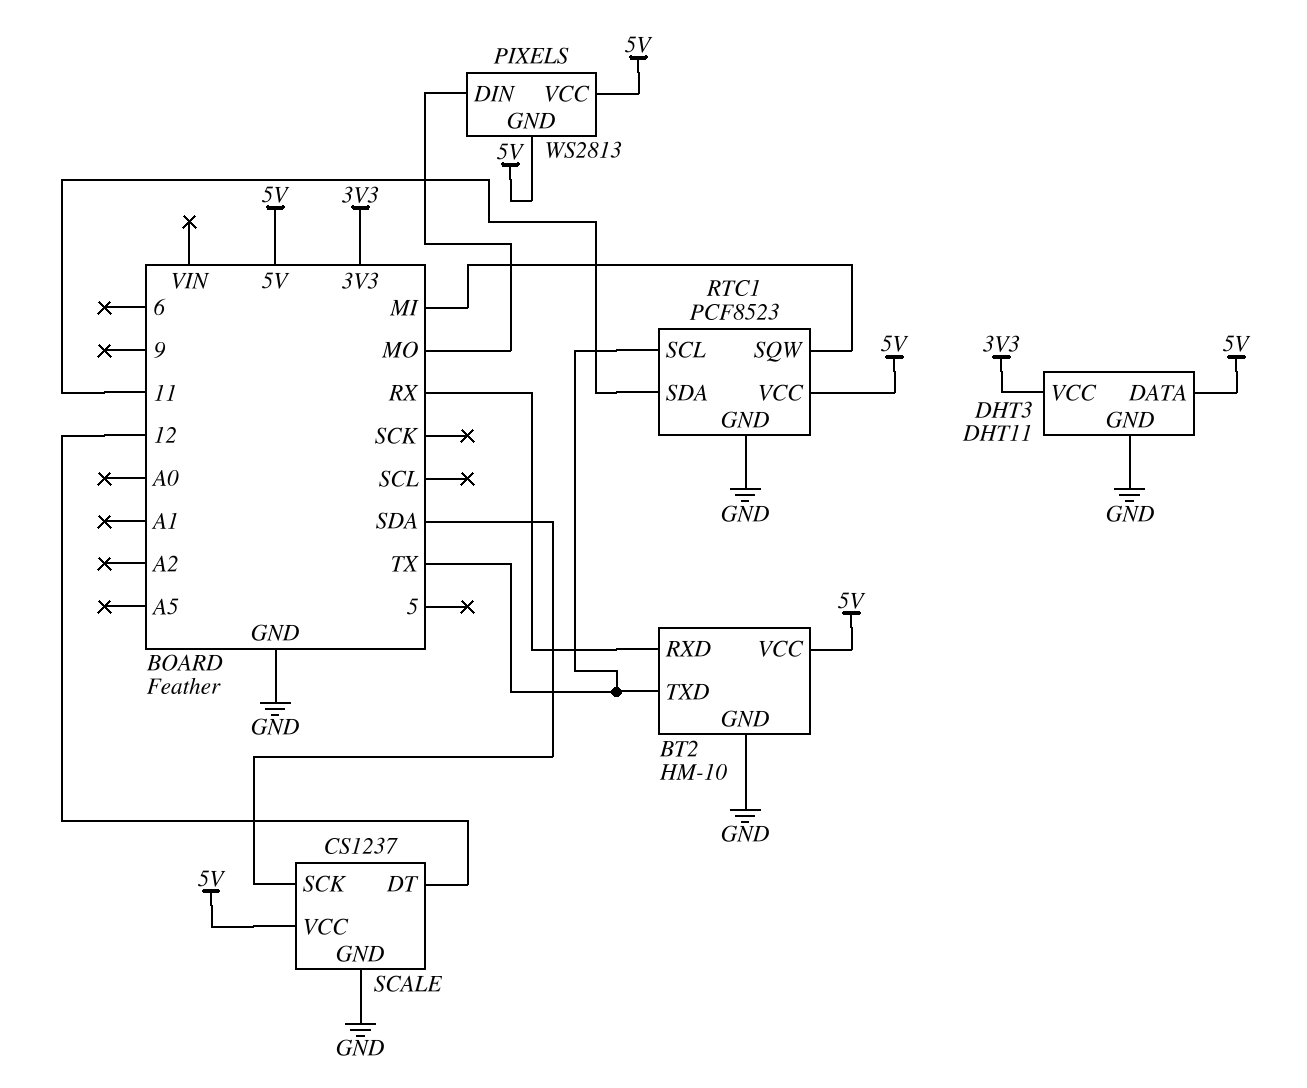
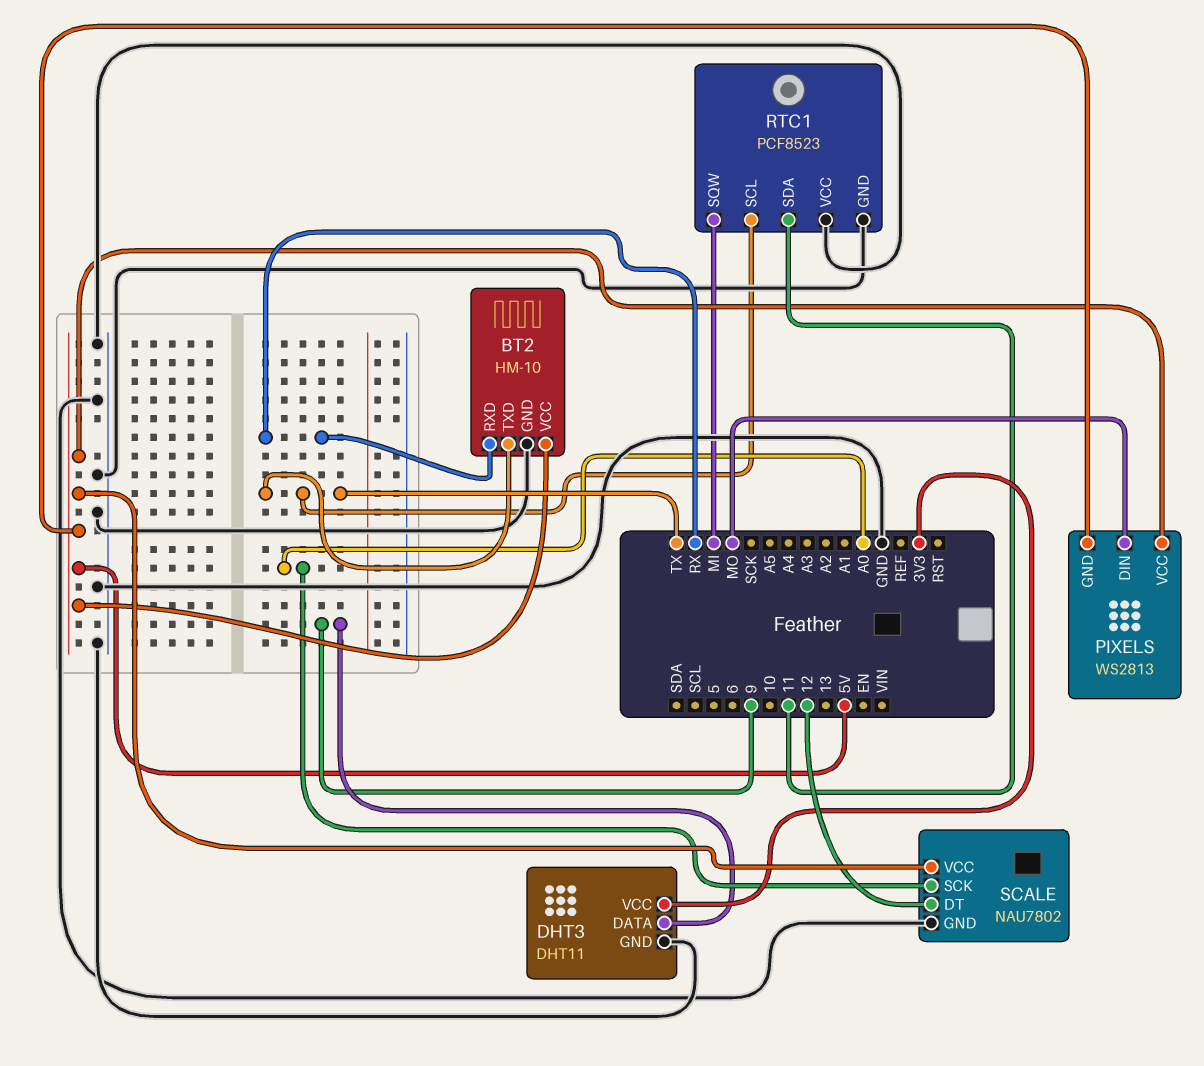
DHT3 pin DATA: 5V -> 9
RTC1 pin VCC: 5V -> GND
SCALE: CS1237 -> NAU7802
SCALE pin SCK: SDA -> A0

